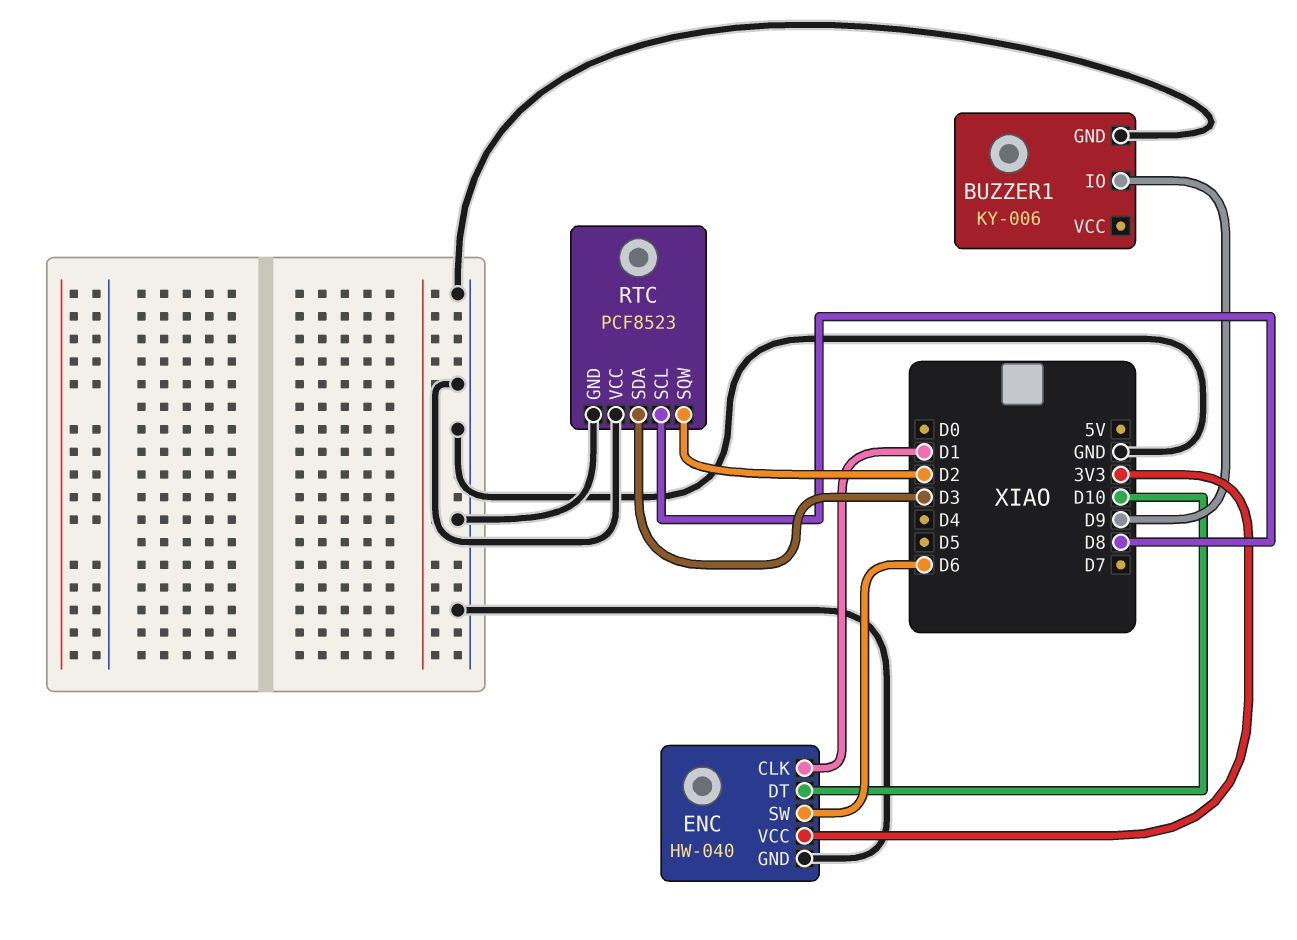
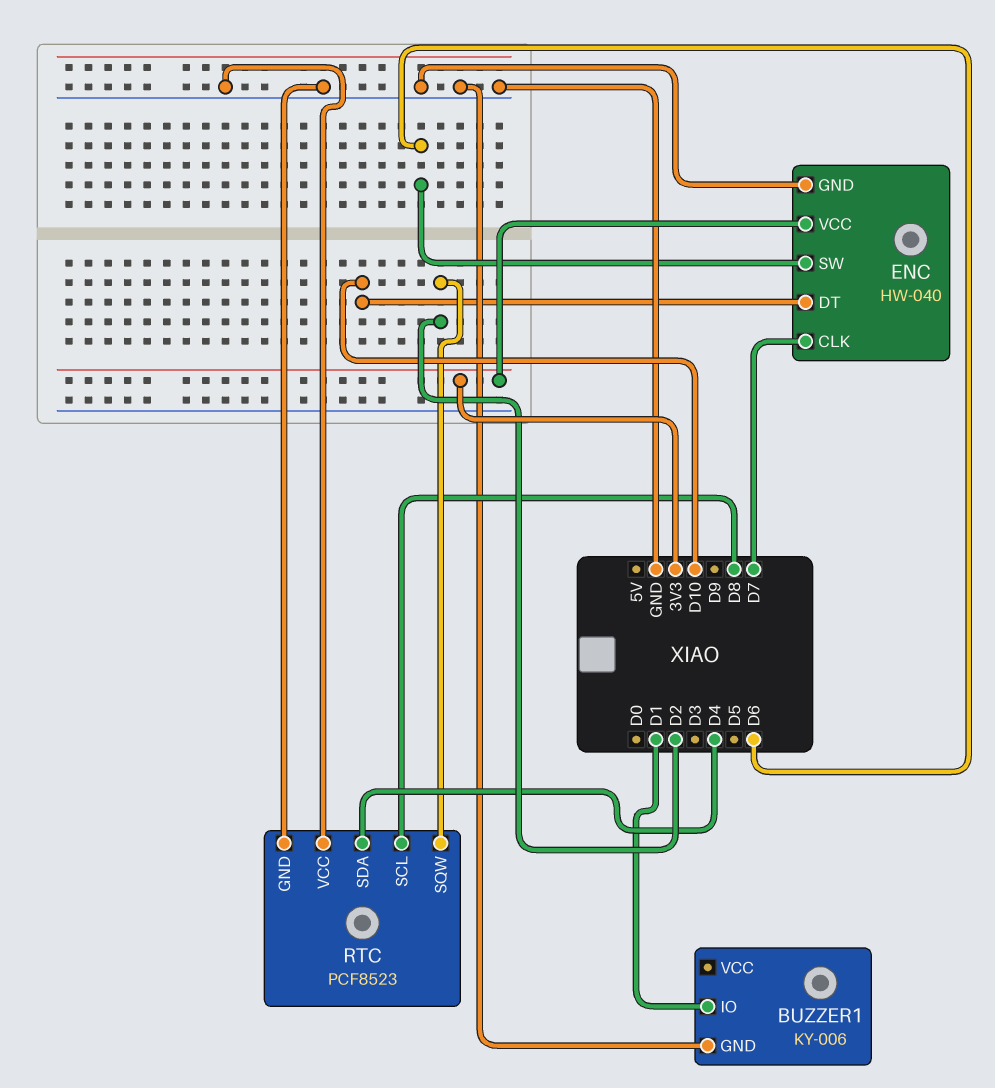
BUZZER1 pin IO: D9 -> D1
ENC pin CLK: D1 -> D7
RTC pin SDA: D3 -> D4

